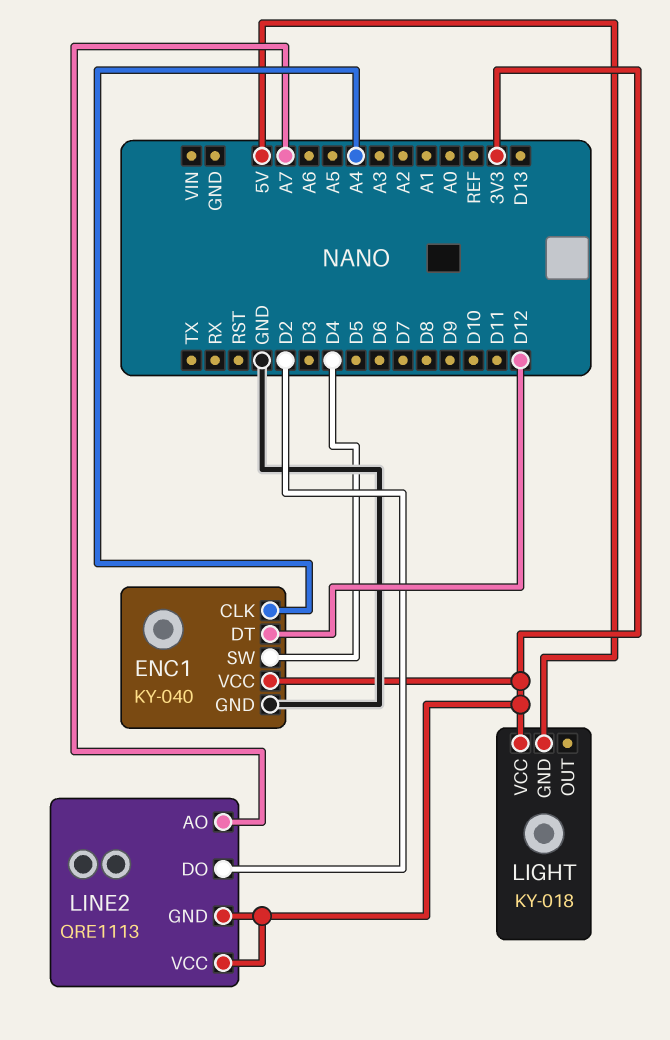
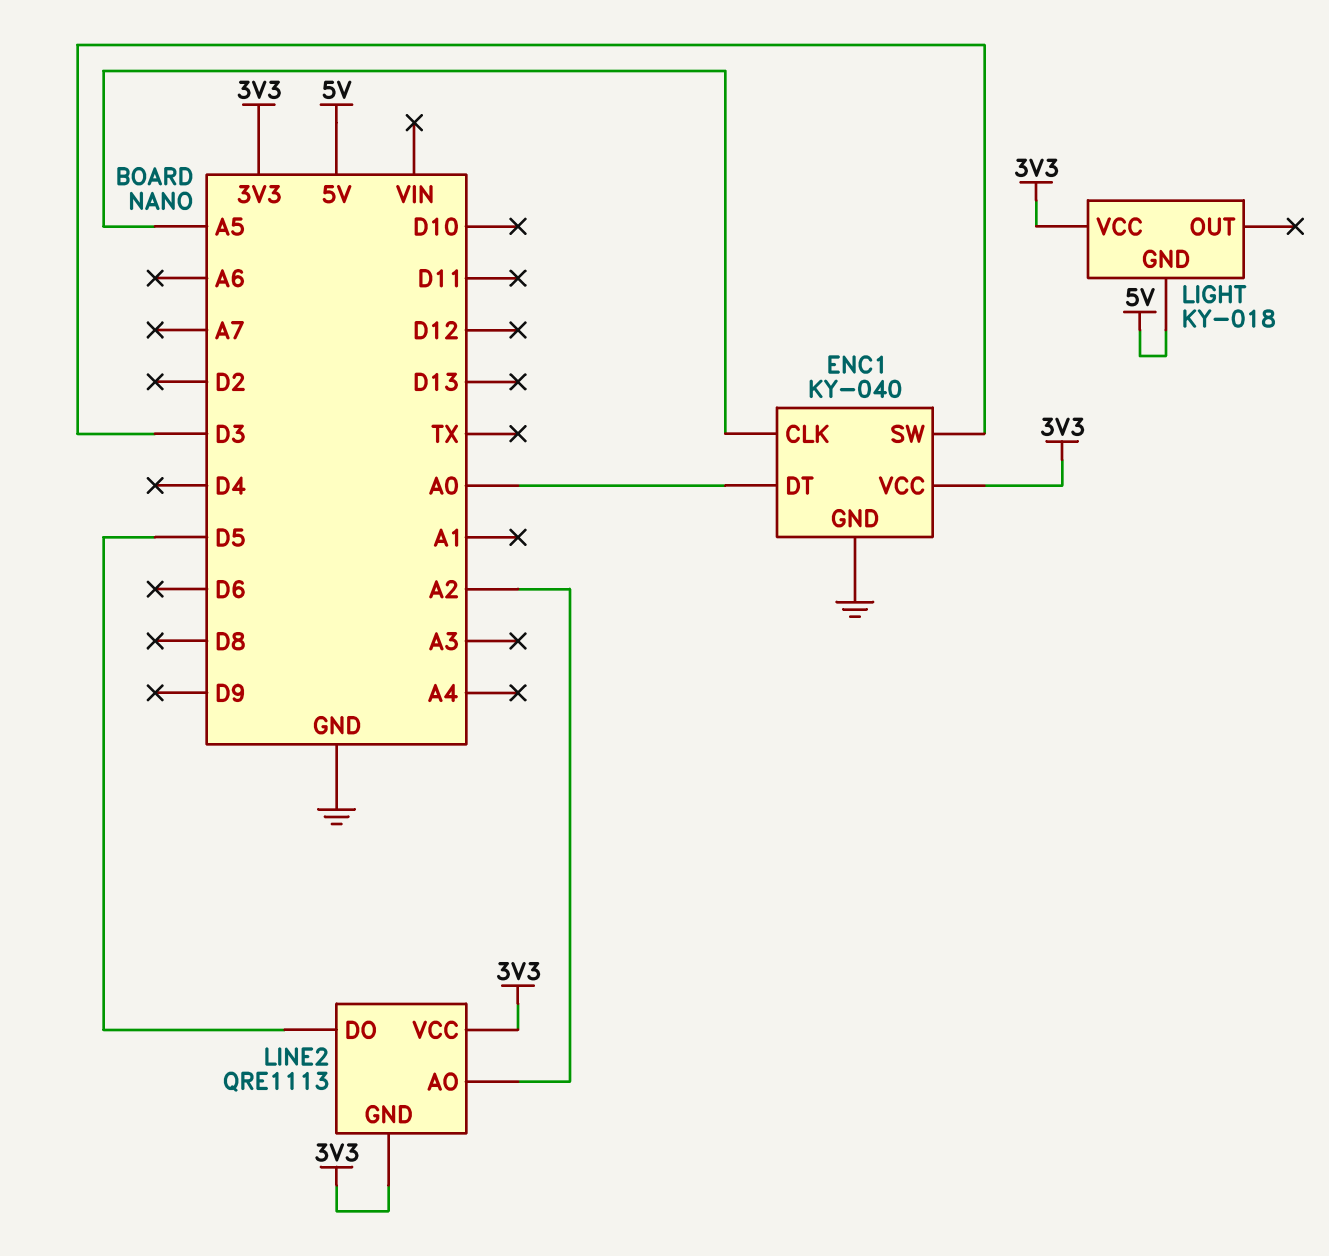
ENC1 pin CLK: A4 -> A5
ENC1 pin DT: D12 -> A0
ENC1 pin SW: D4 -> D3
LINE2 pin AO: A7 -> A2
LINE2 pin DO: D2 -> D5

